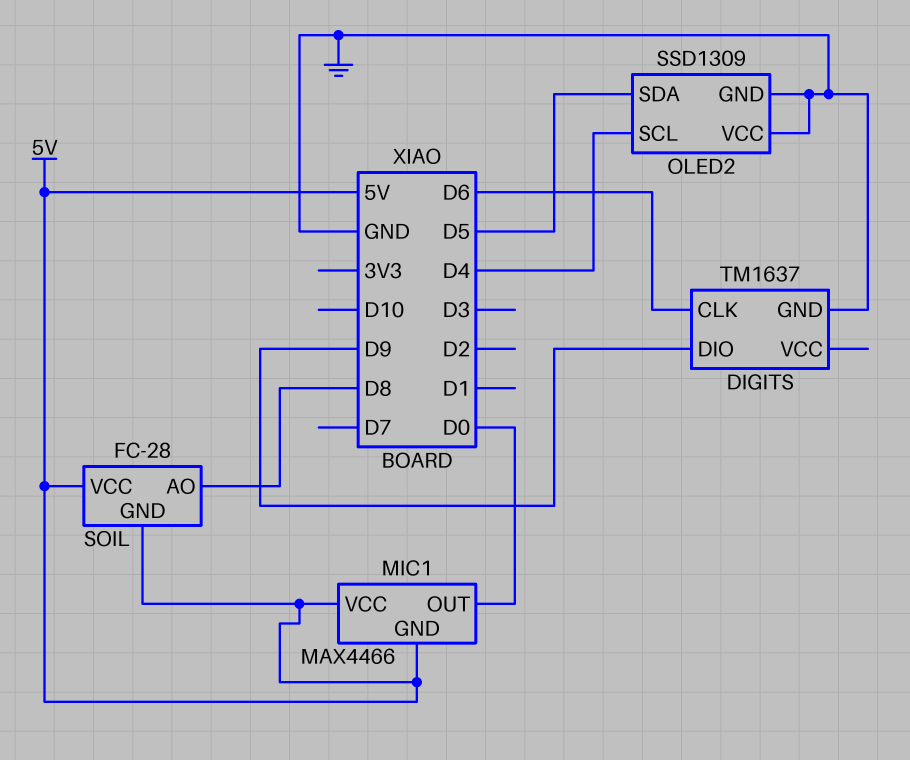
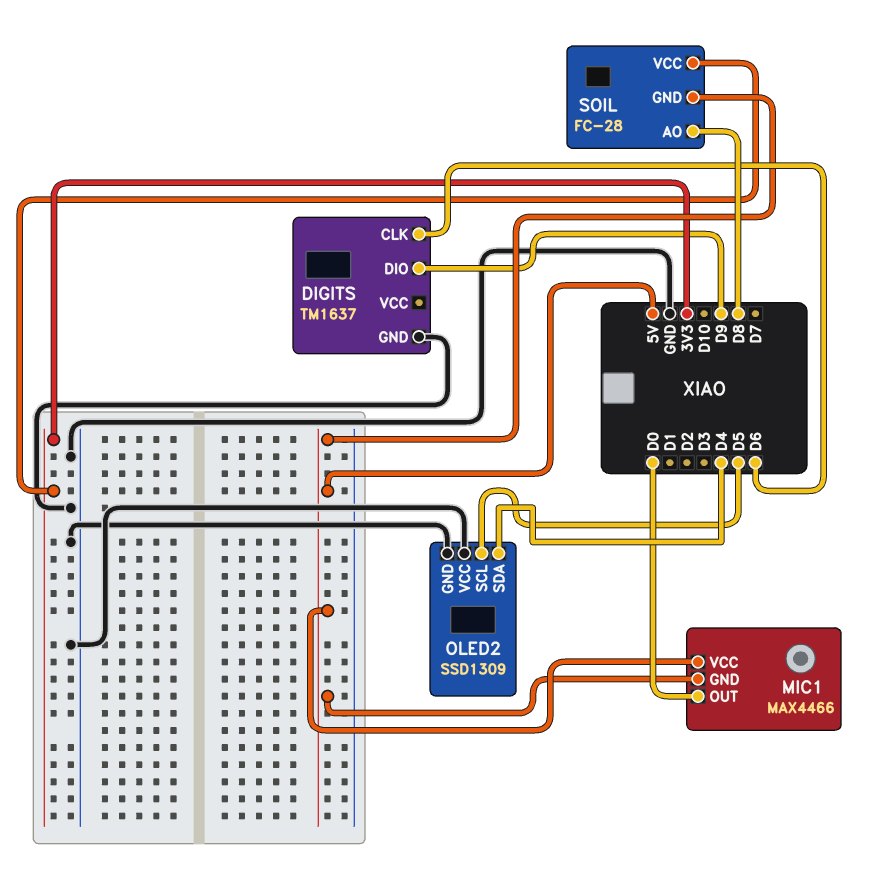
OLED2 pin SCL: D4 -> D5
OLED2 pin SDA: D5 -> D4
SOIL pin VCC: 5V -> 3V3

